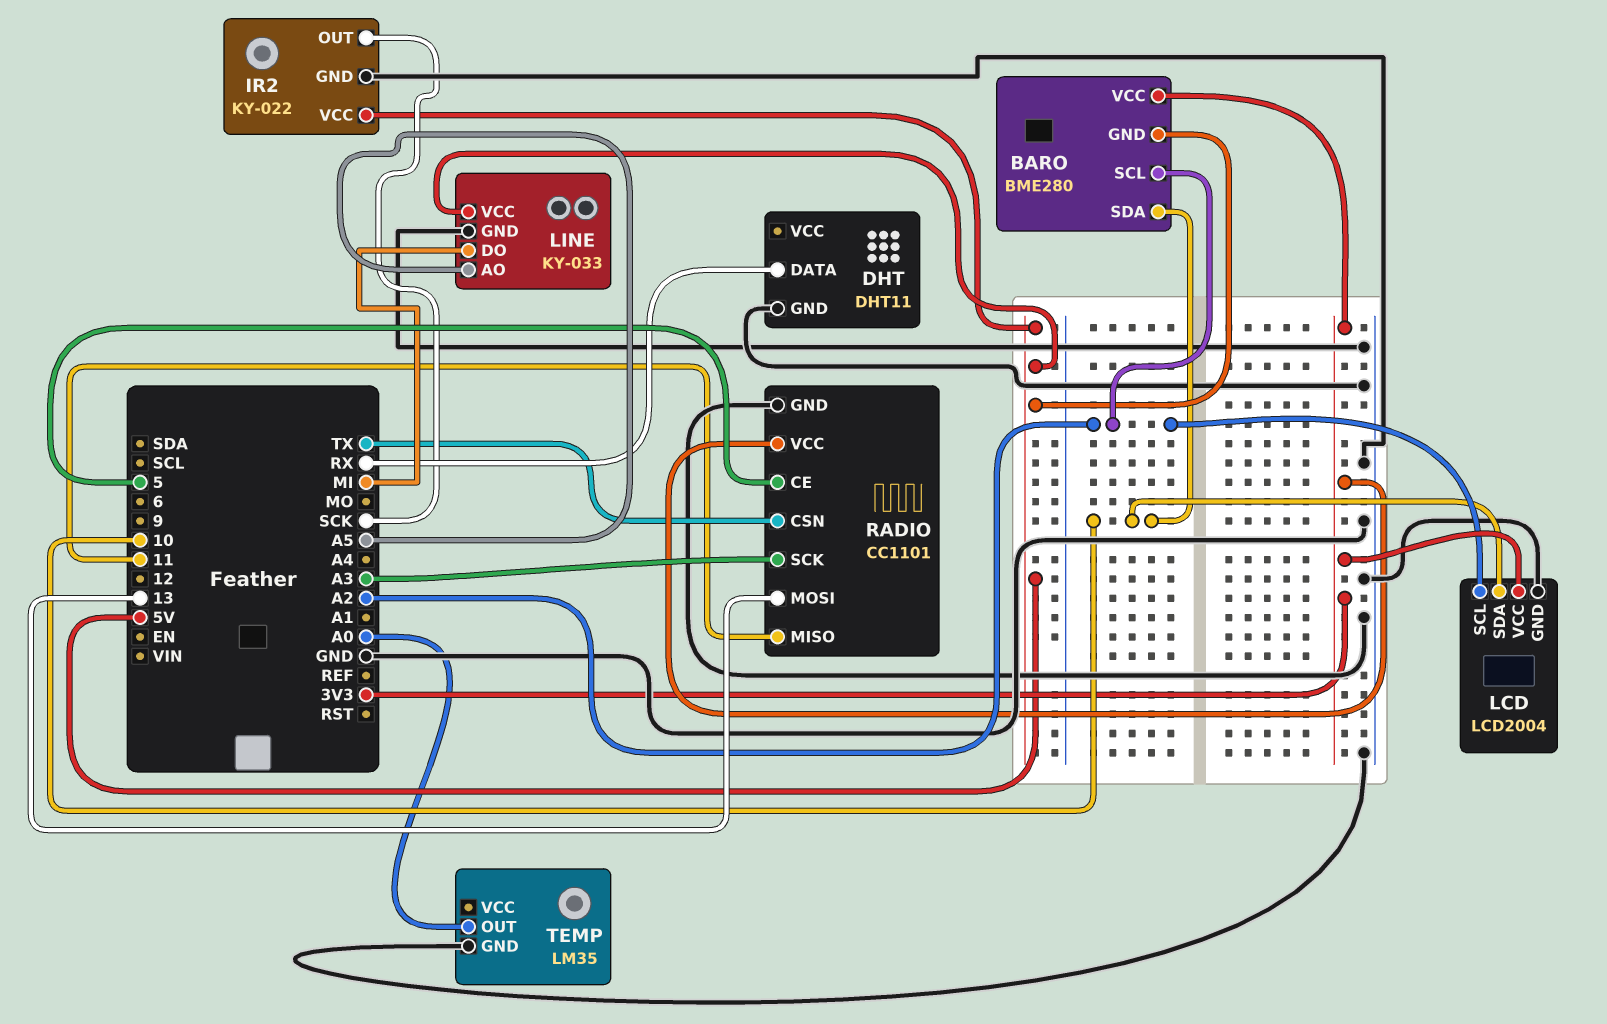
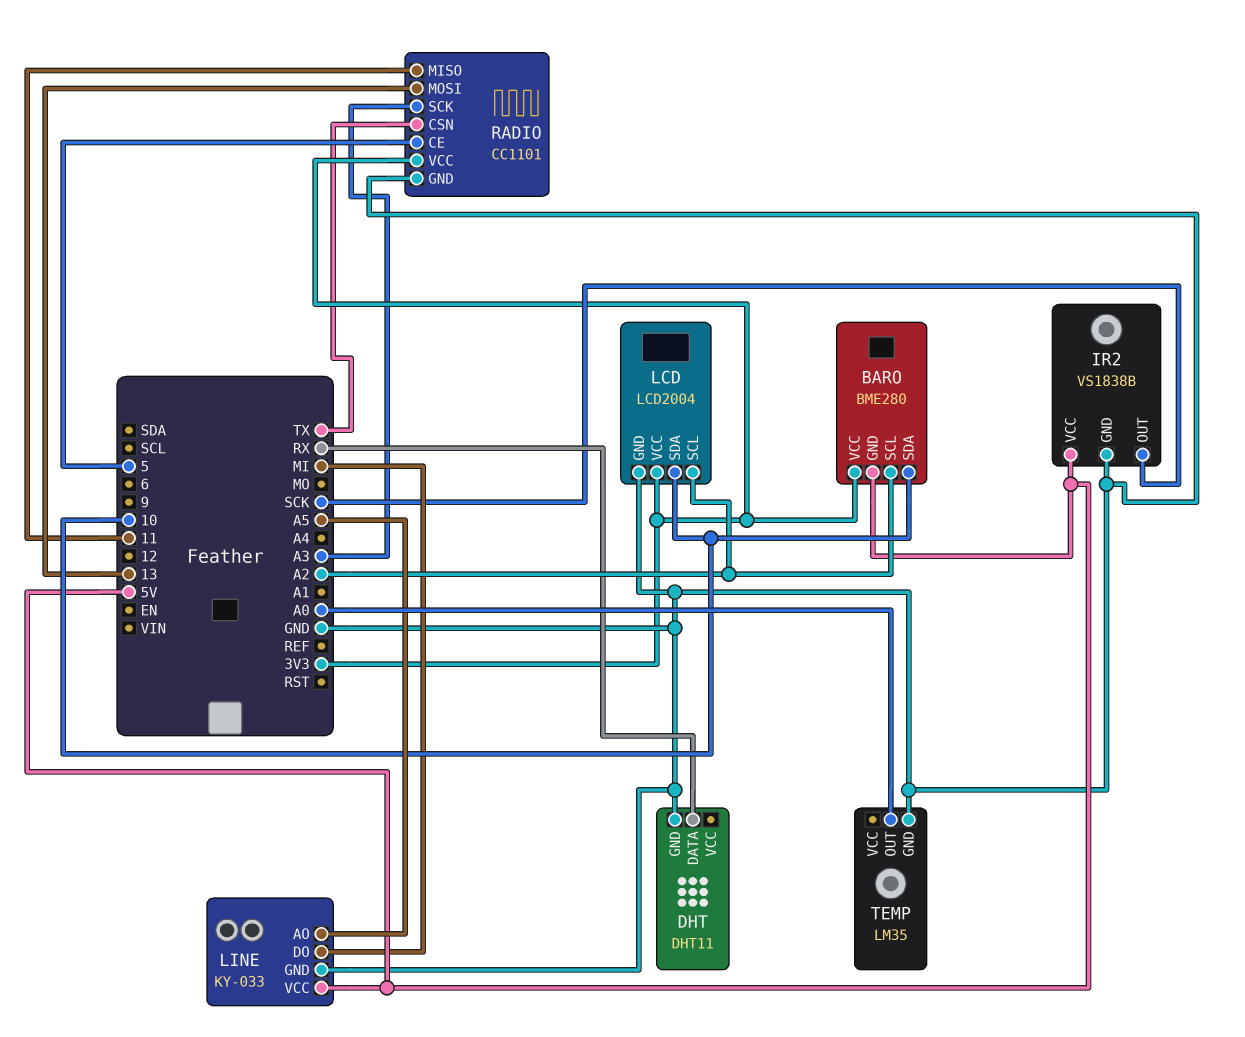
IR2: KY-022 -> VS1838B

